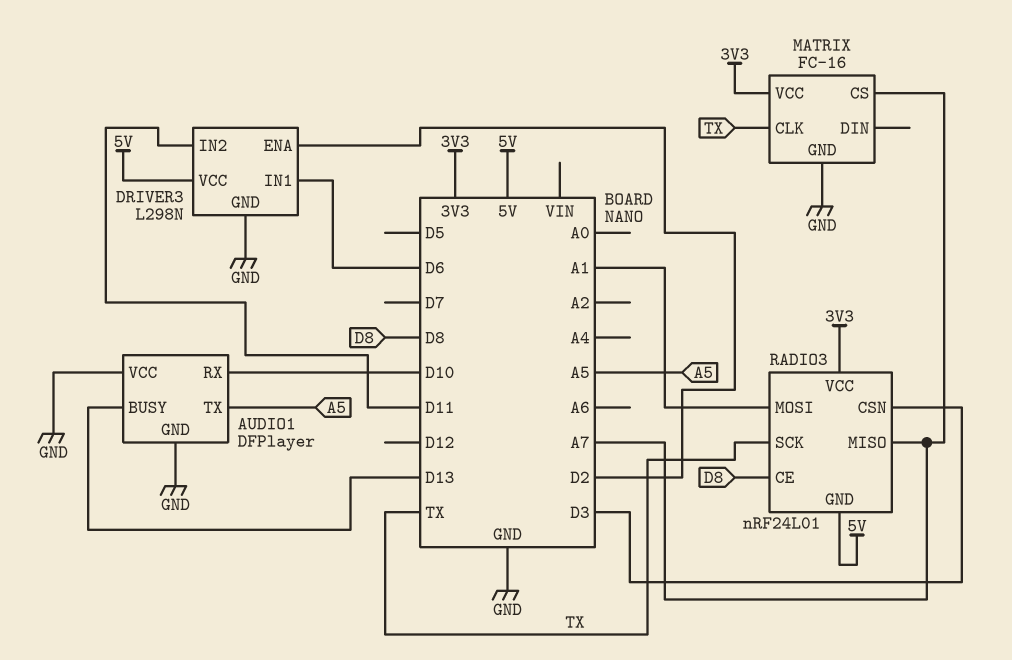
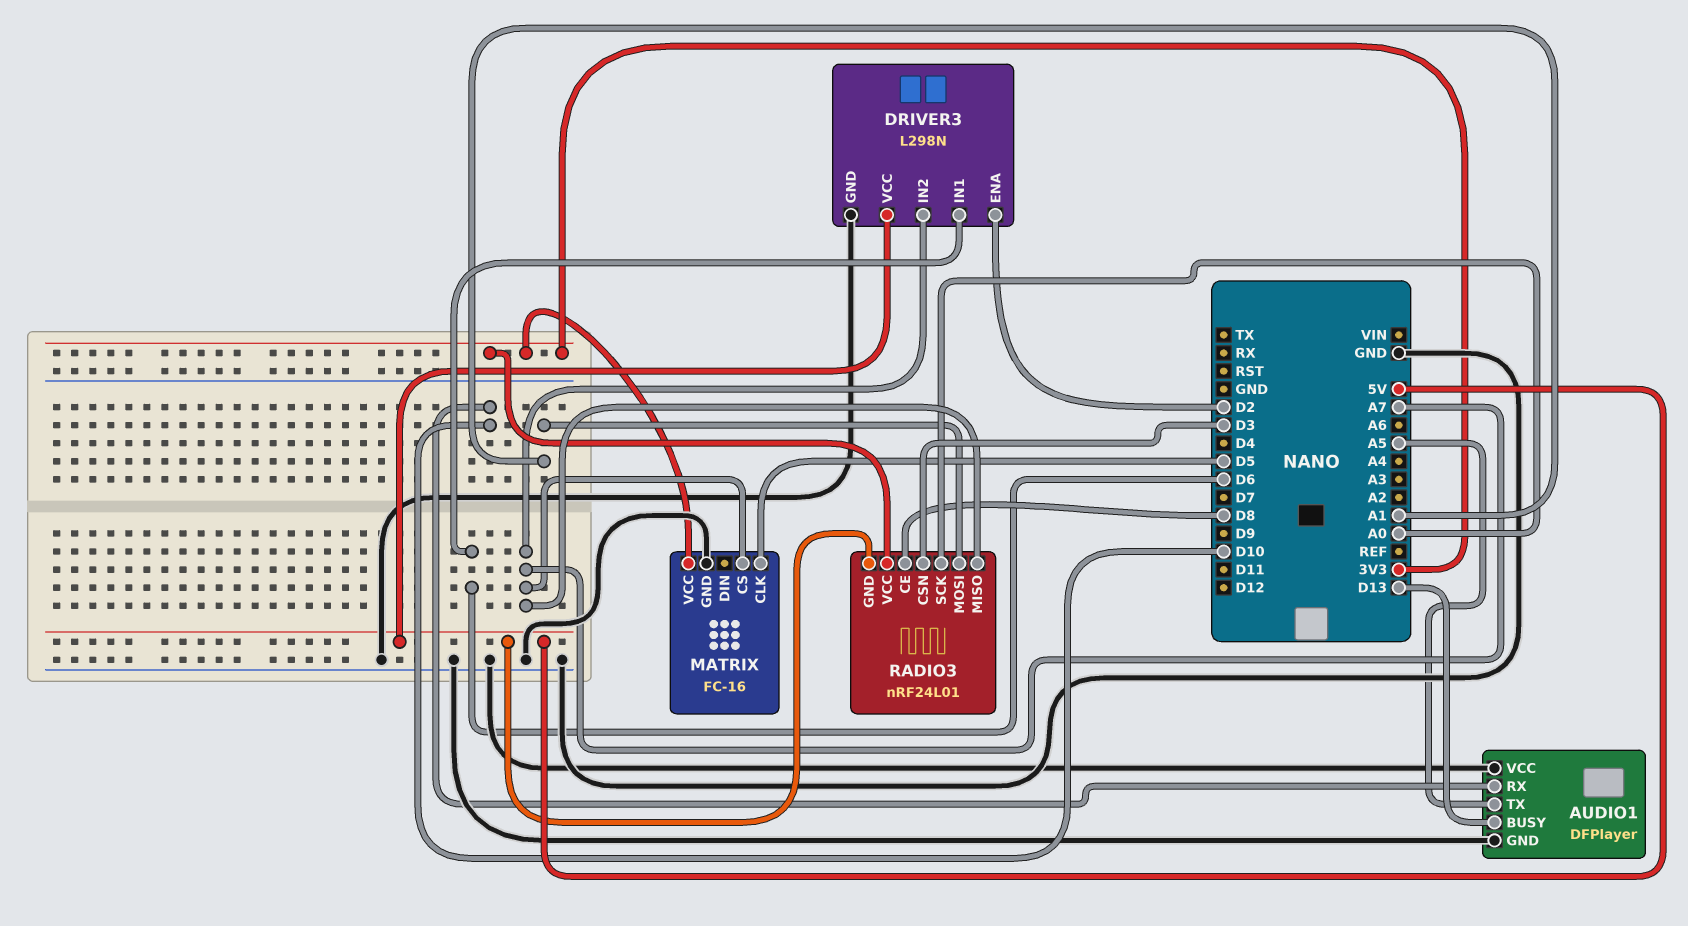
DRIVER3 pin IN2: D11 -> A7
MATRIX pin CLK: TX -> D5
RADIO3 pin SCK: TX -> A0

